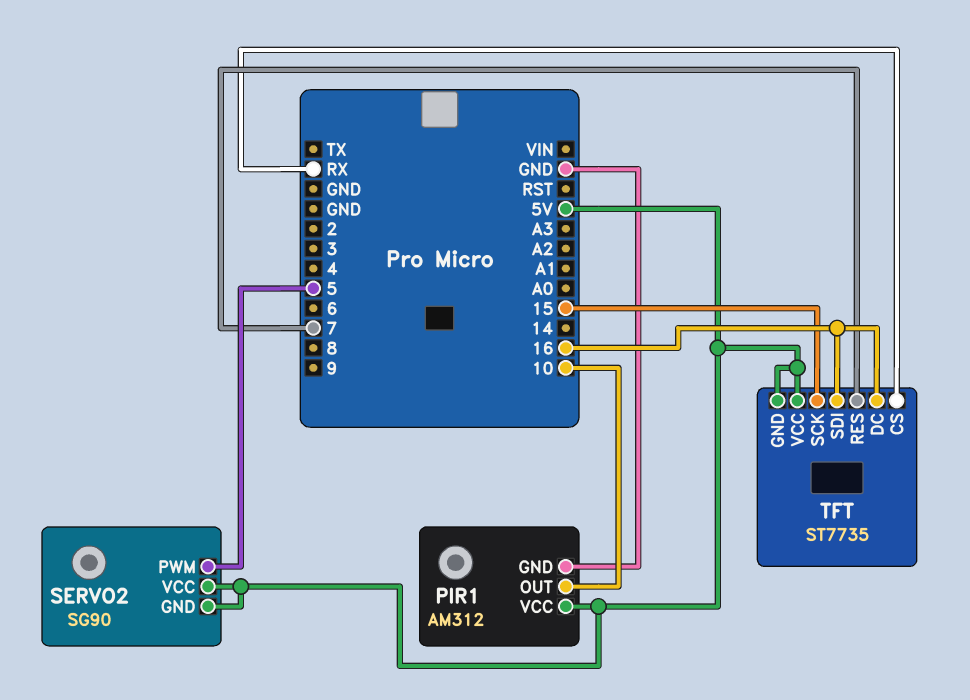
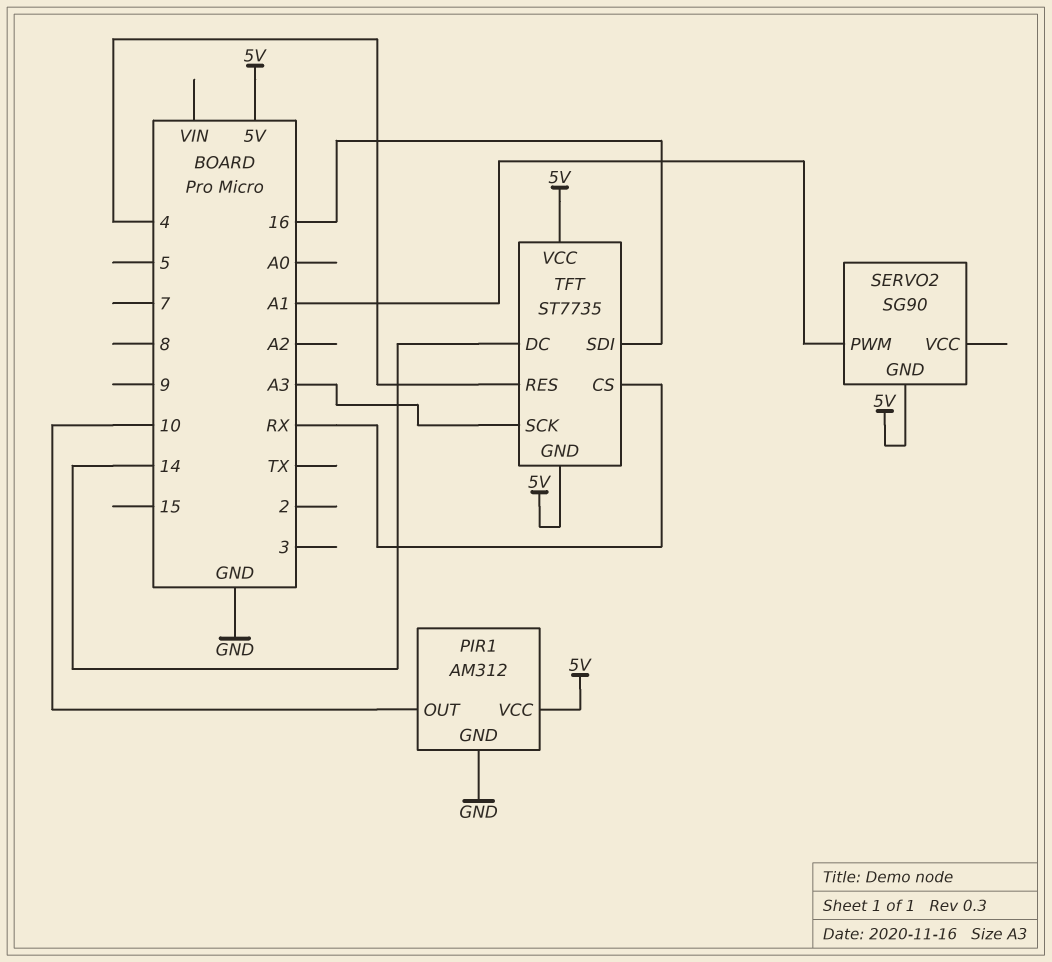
SERVO2 pin PWM: 5 -> A1
SERVO2 pin VCC: 5V -> none
TFT pin DC: 16 -> 14
TFT pin RES: 7 -> 4
TFT pin SCK: 15 -> A3

